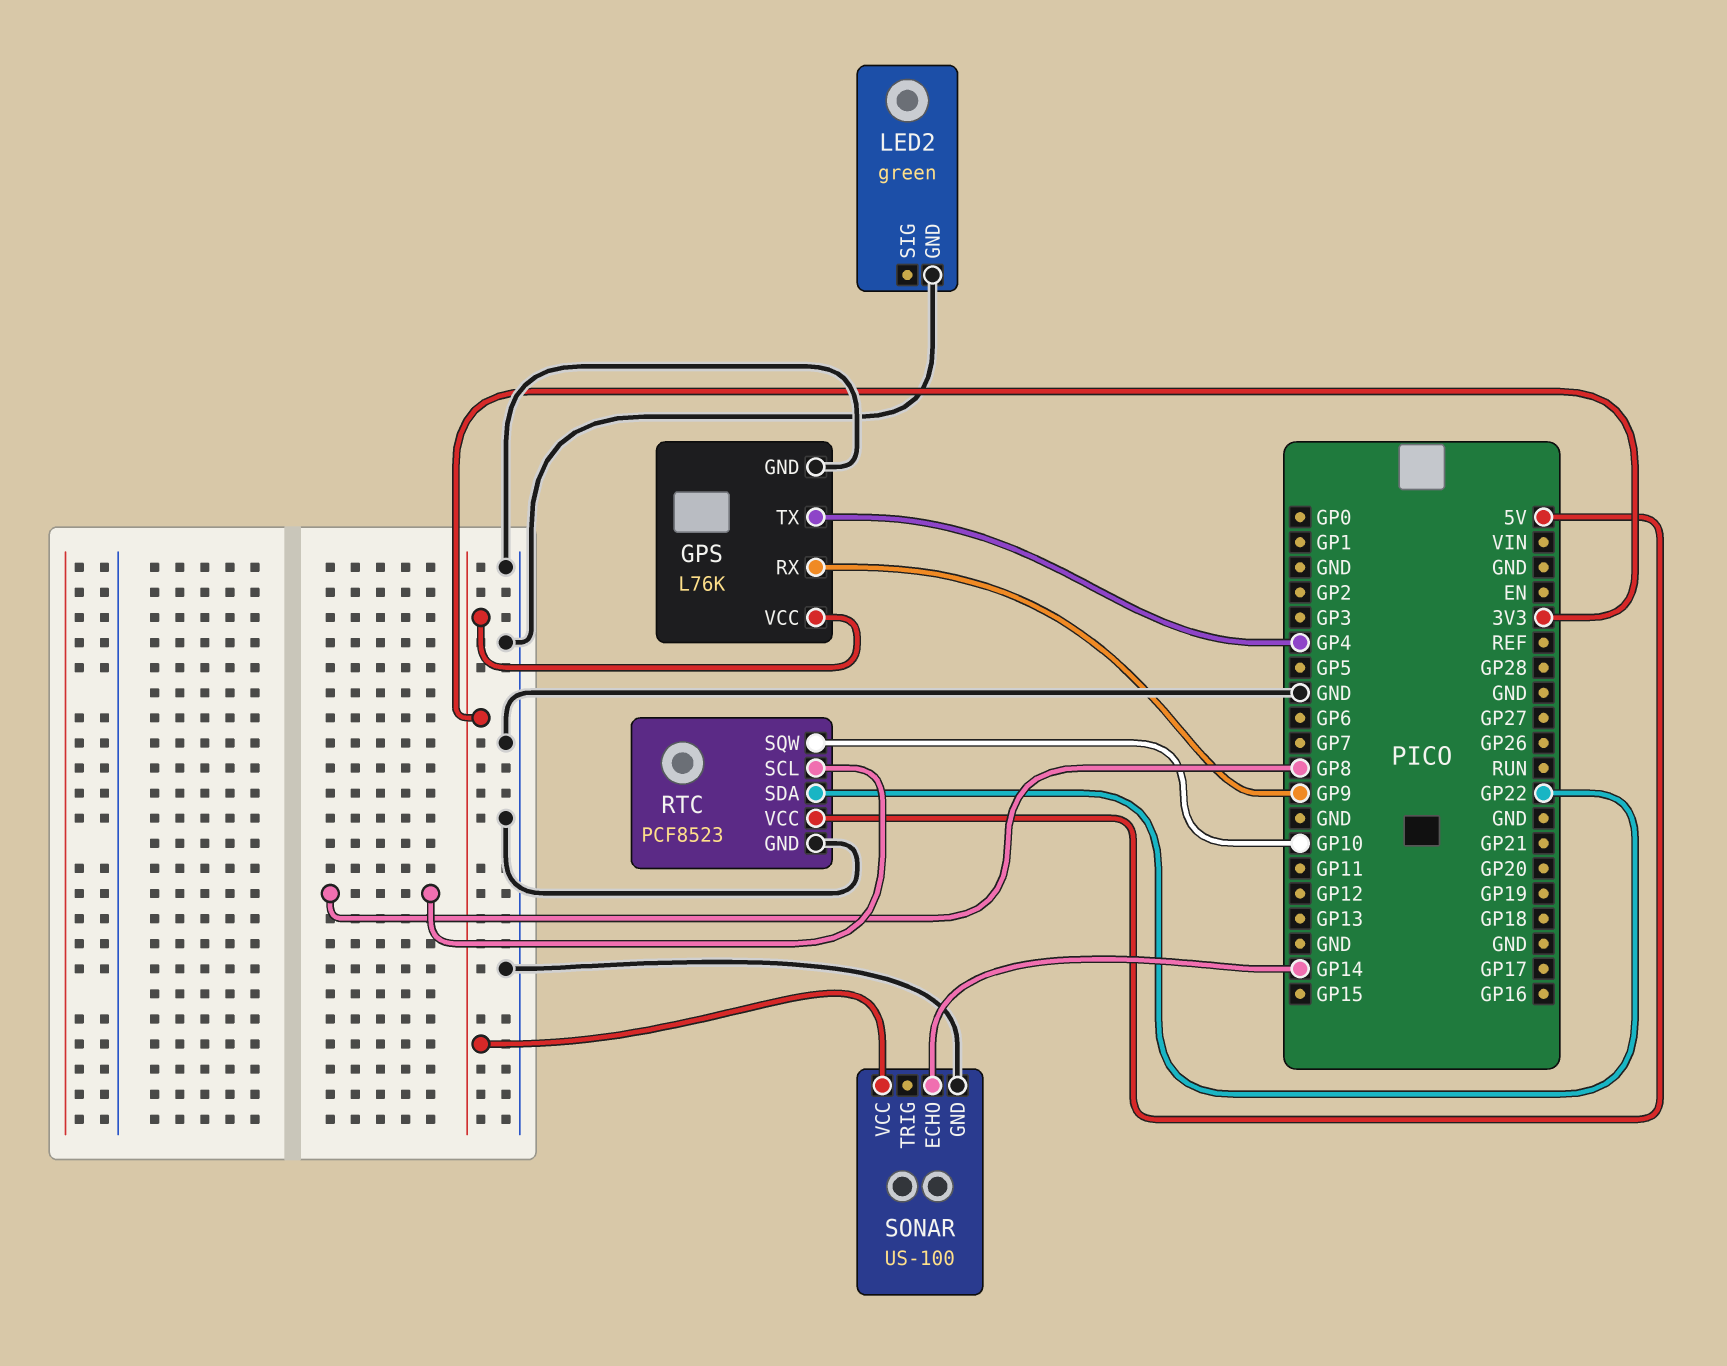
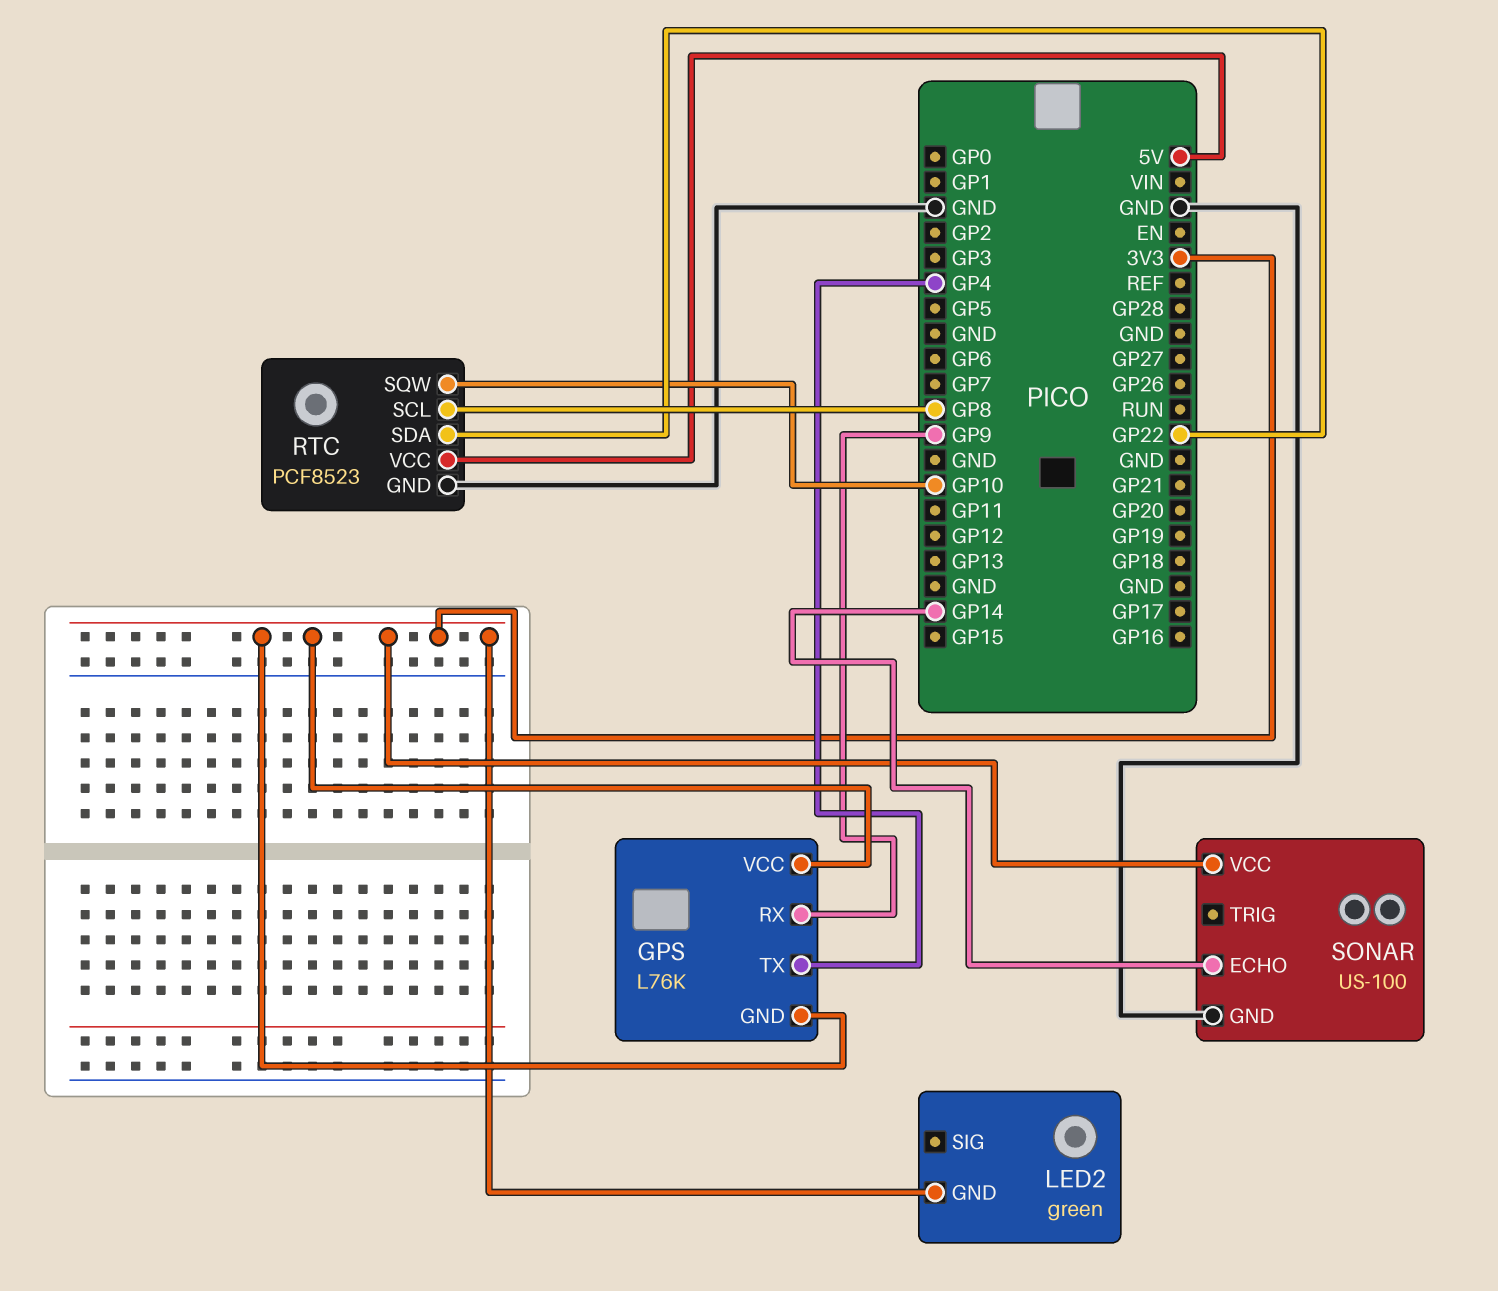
GPS pin GND: GND -> 3V3
LED2 pin GND: GND -> 3V3

